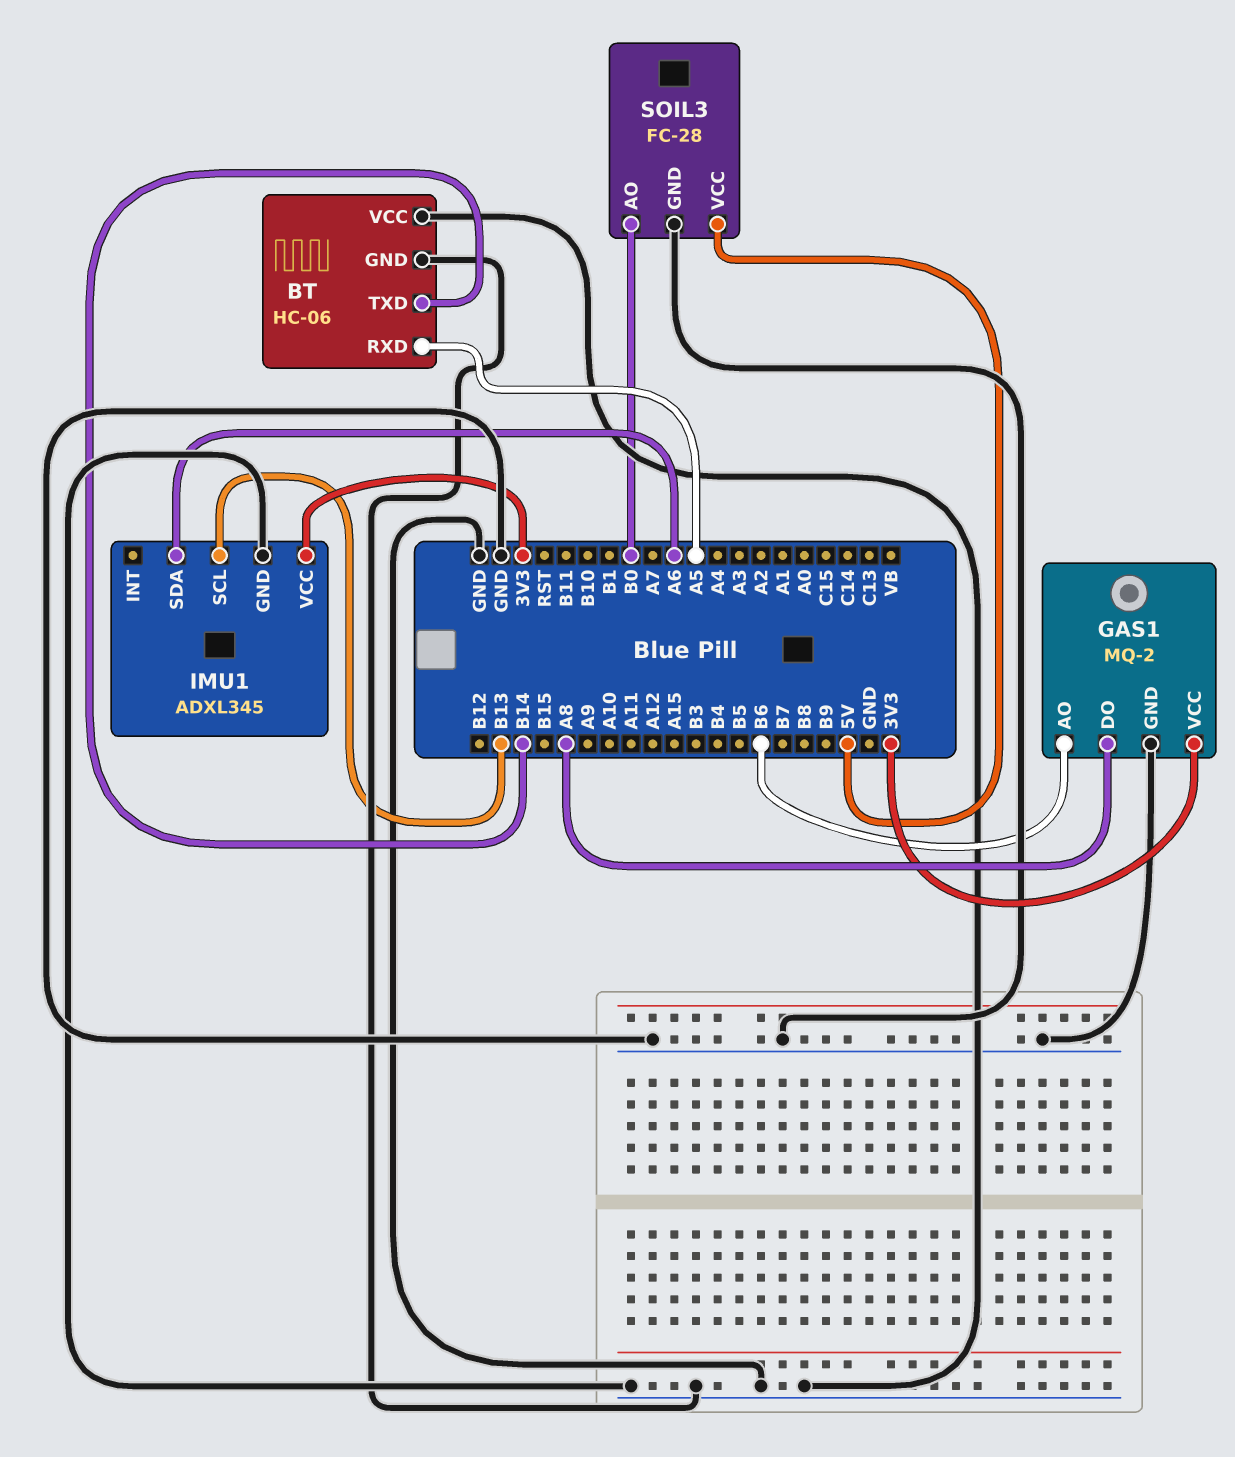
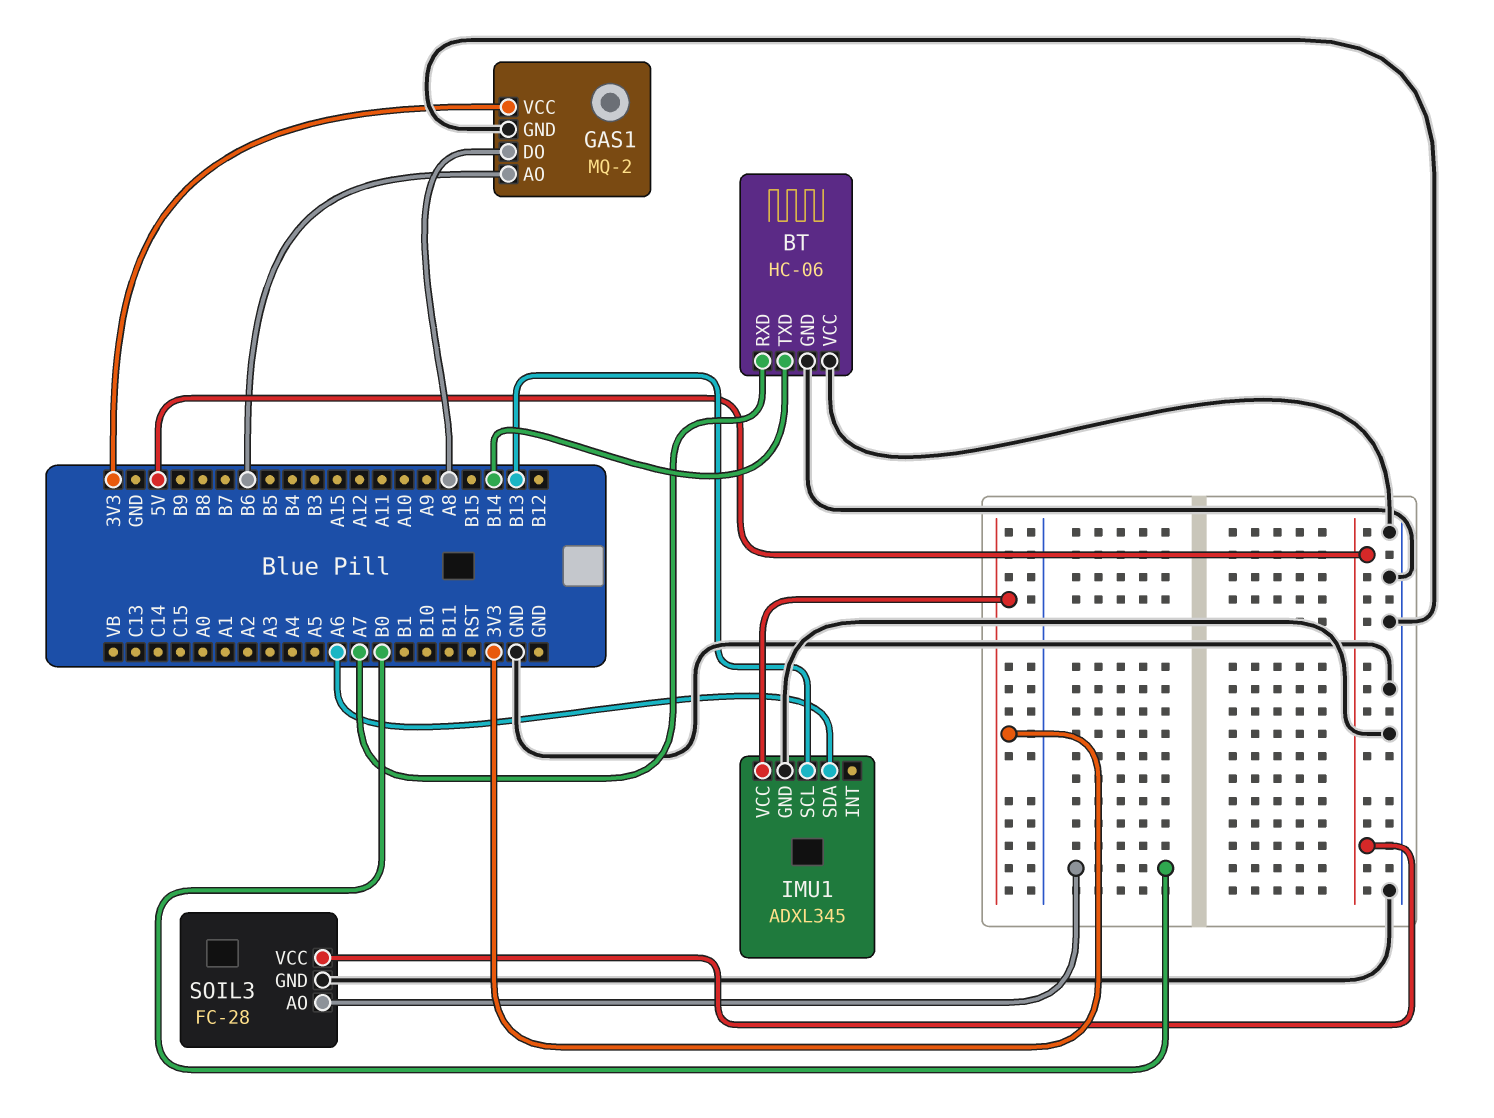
BT pin RXD: A5 -> A7

